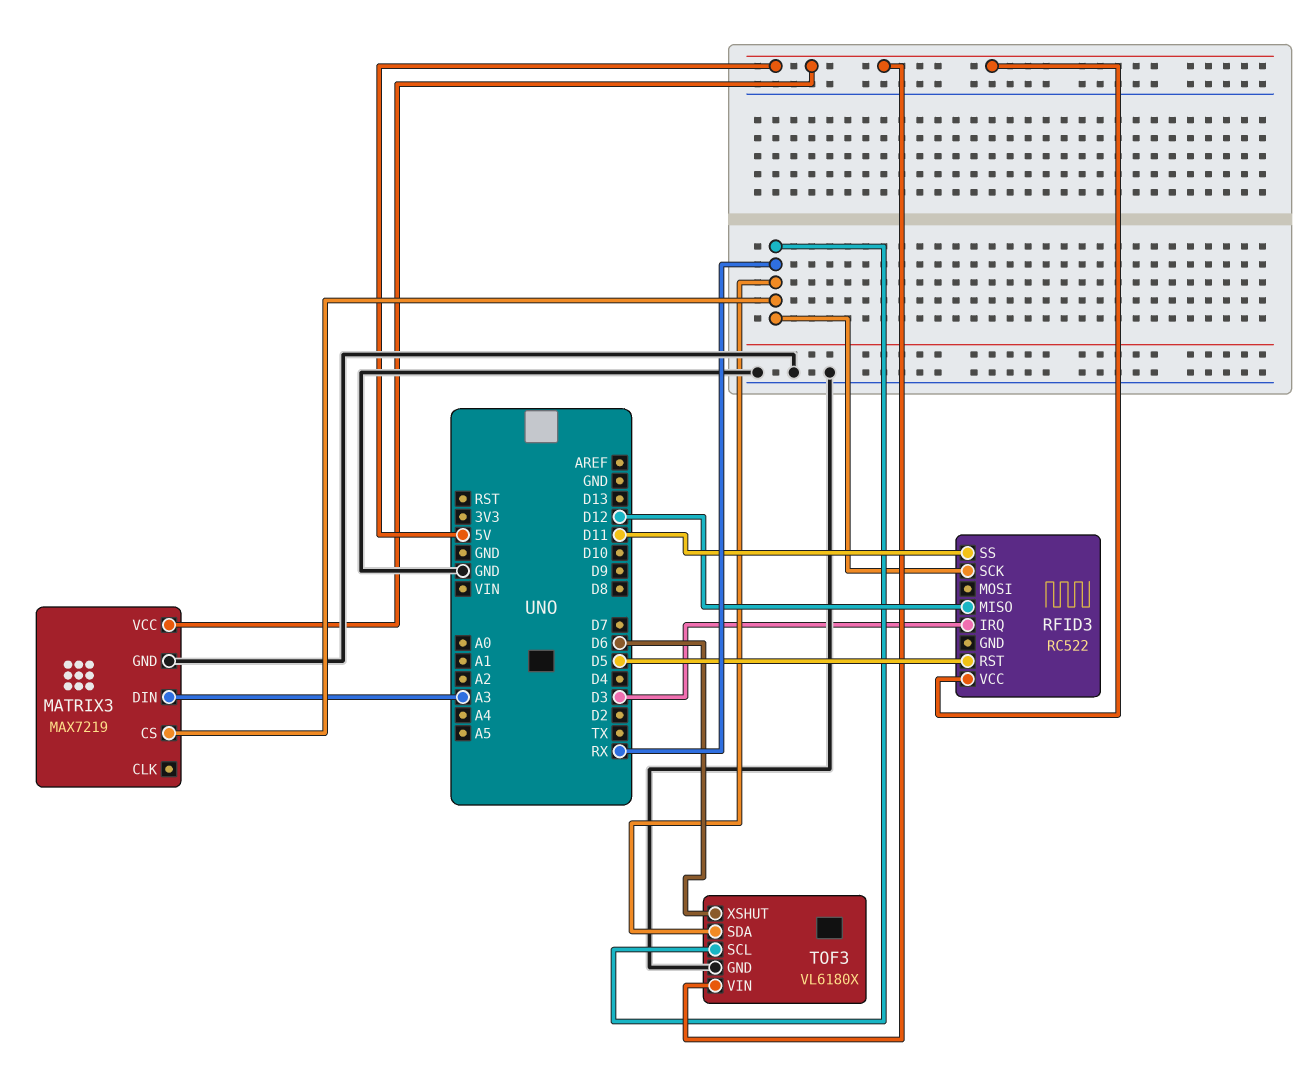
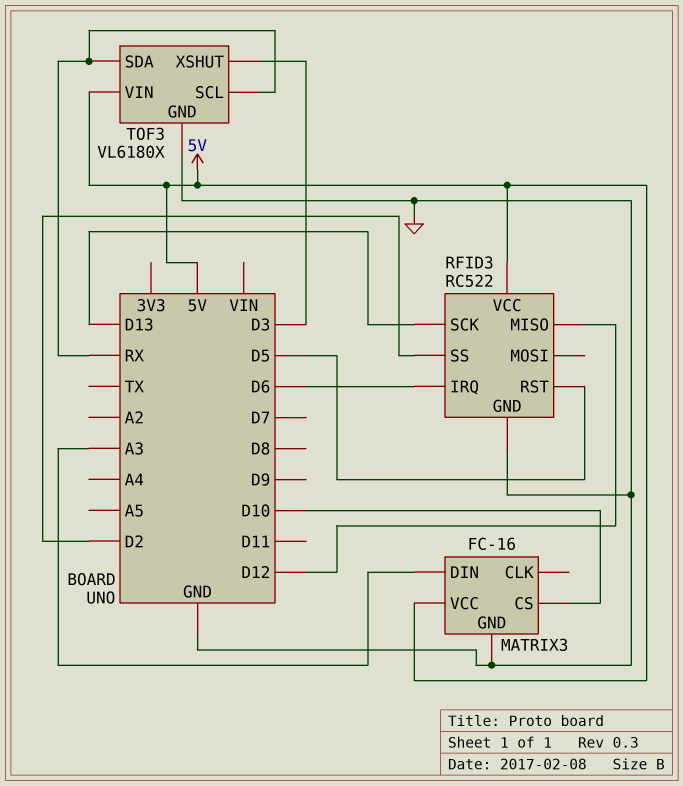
MATRIX3: MAX7219 -> FC-16
MATRIX3 pin CS: RX -> D10
RFID3 pin GND: none -> GND
RFID3 pin IRQ: D3 -> D6
RFID3 pin SCK: RX -> D13
RFID3 pin SS: D11 -> D2
TOF3 pin XSHUT: D6 -> D3

